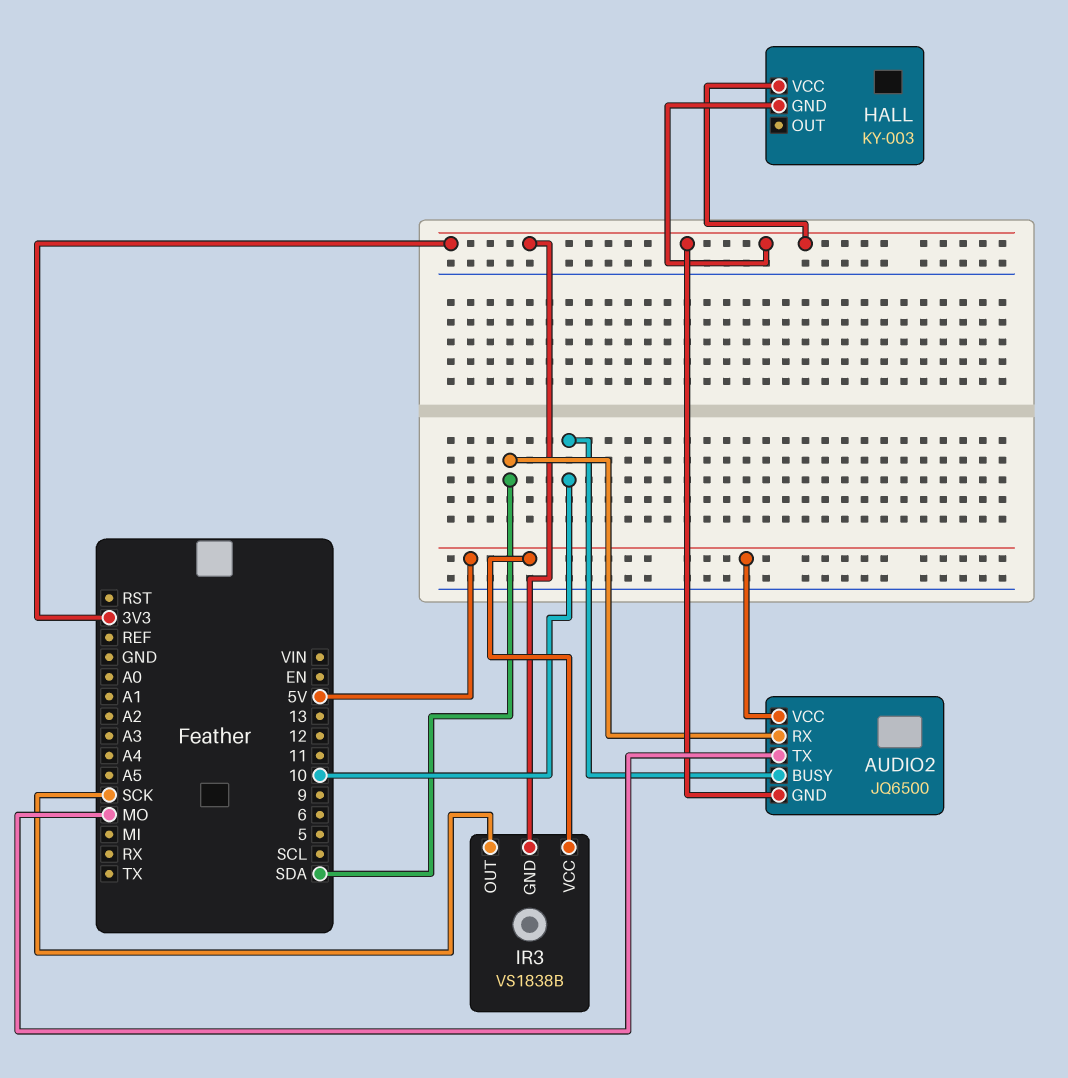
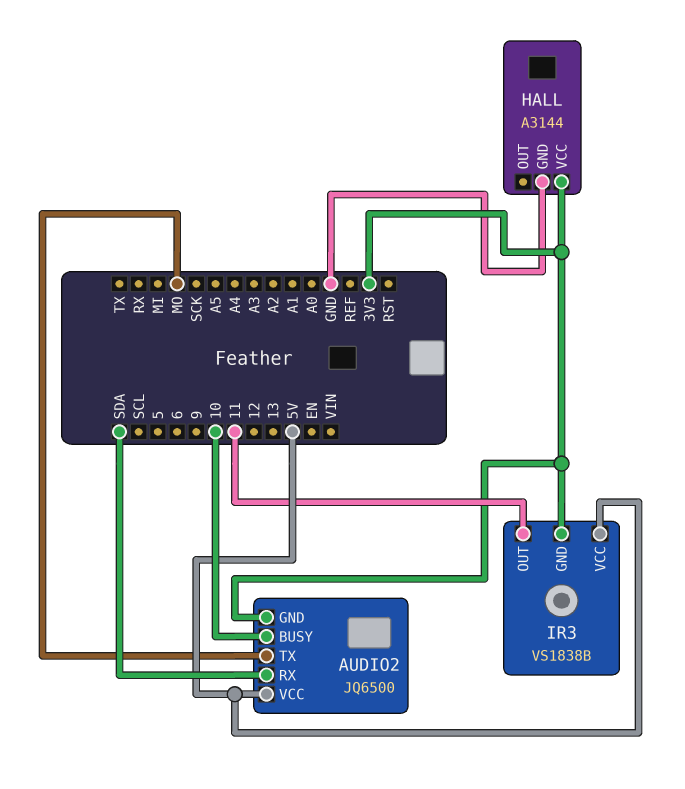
HALL: KY-003 -> A3144
HALL pin GND: 3V3 -> GND
IR3 pin OUT: SCK -> 11

